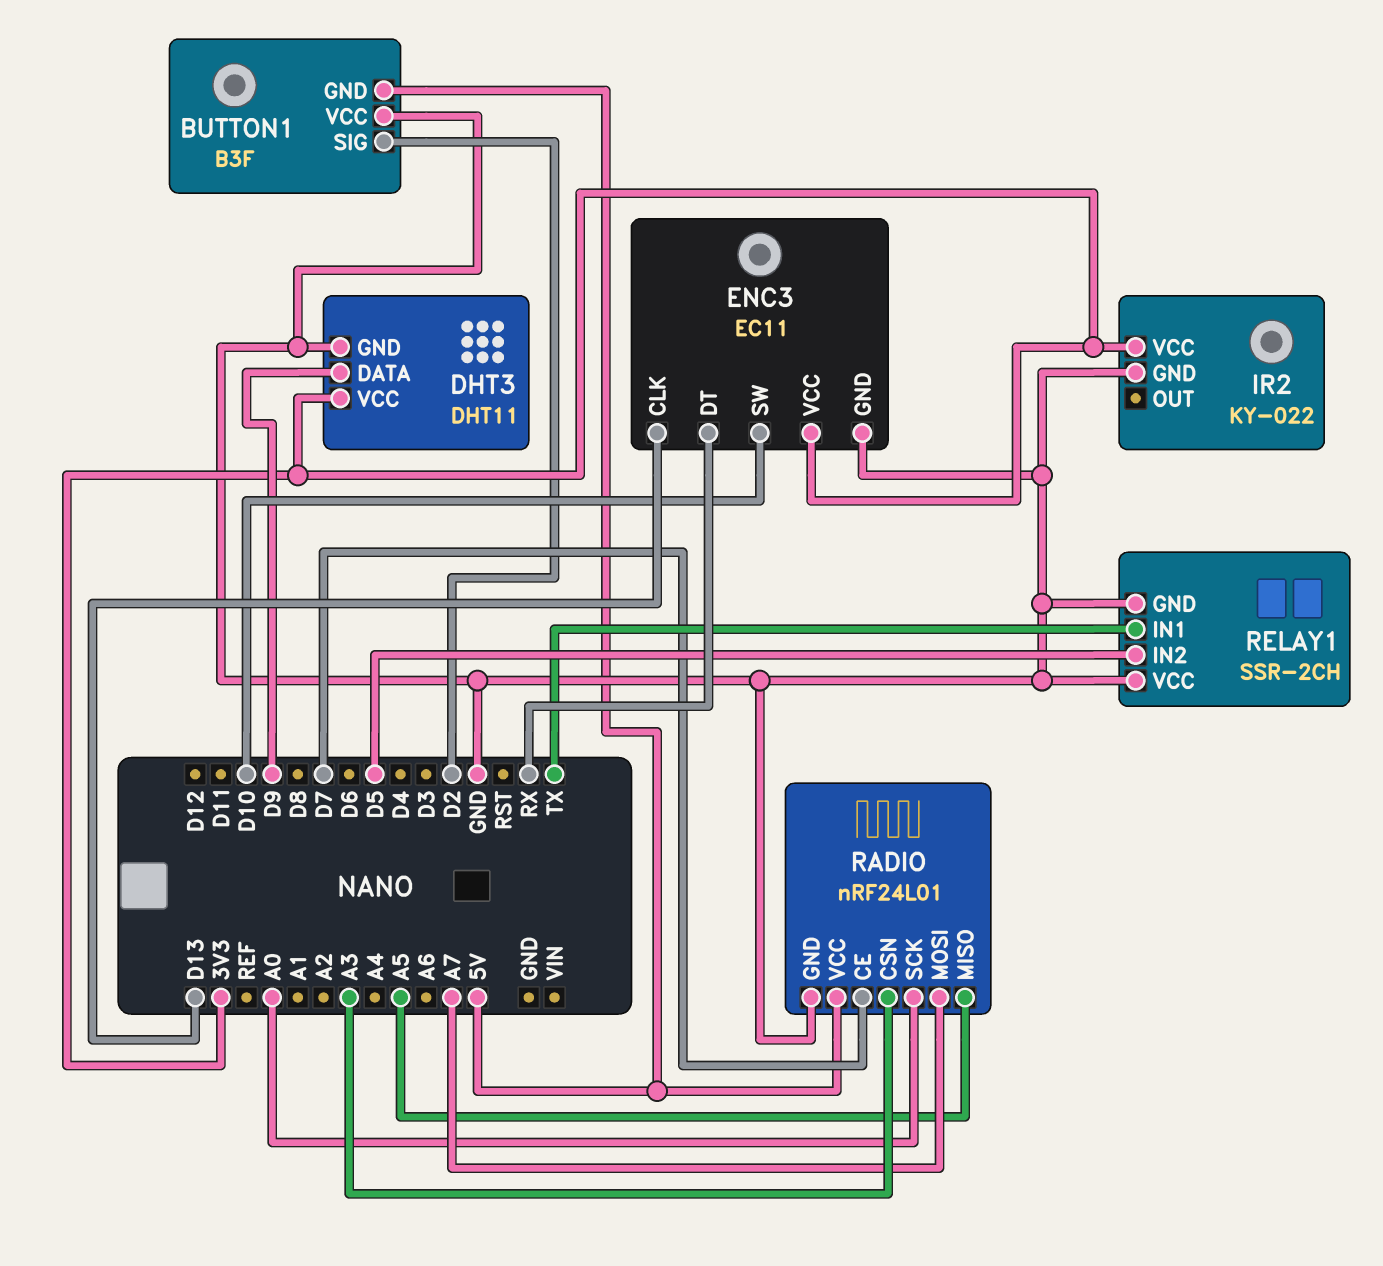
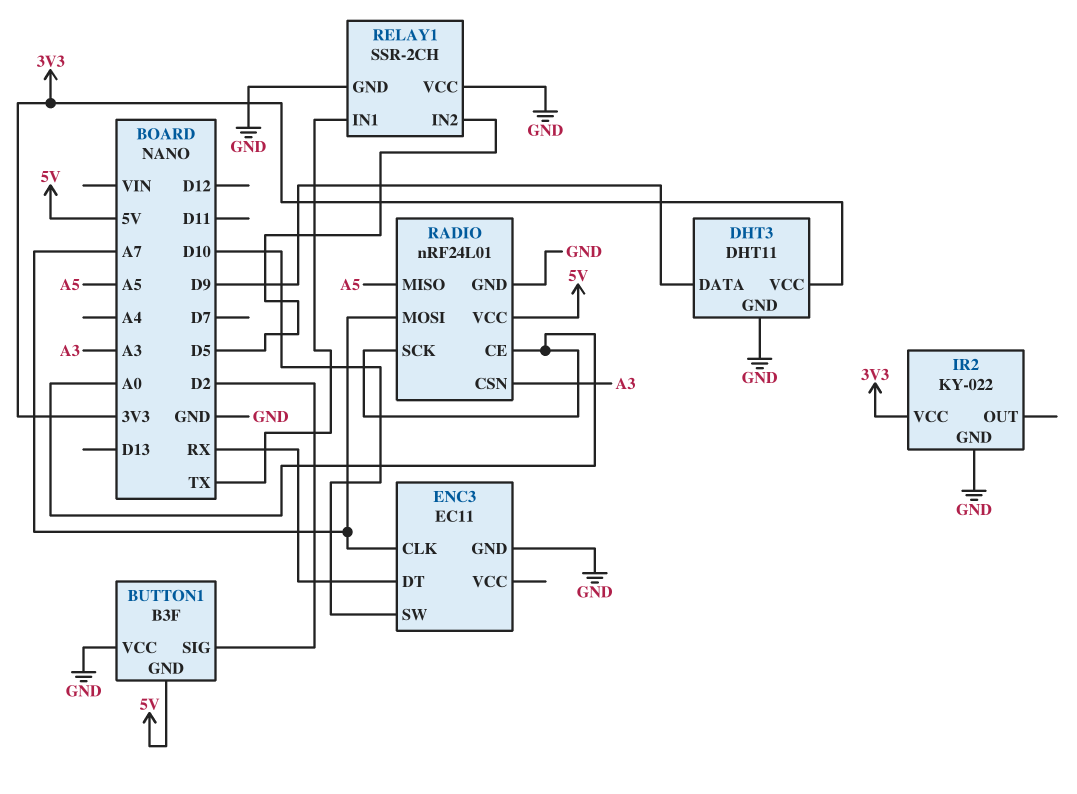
ENC3 pin CLK: D13 -> A7
ENC3 pin VCC: 3V3 -> none
RADIO pin CE: D7 -> A0

